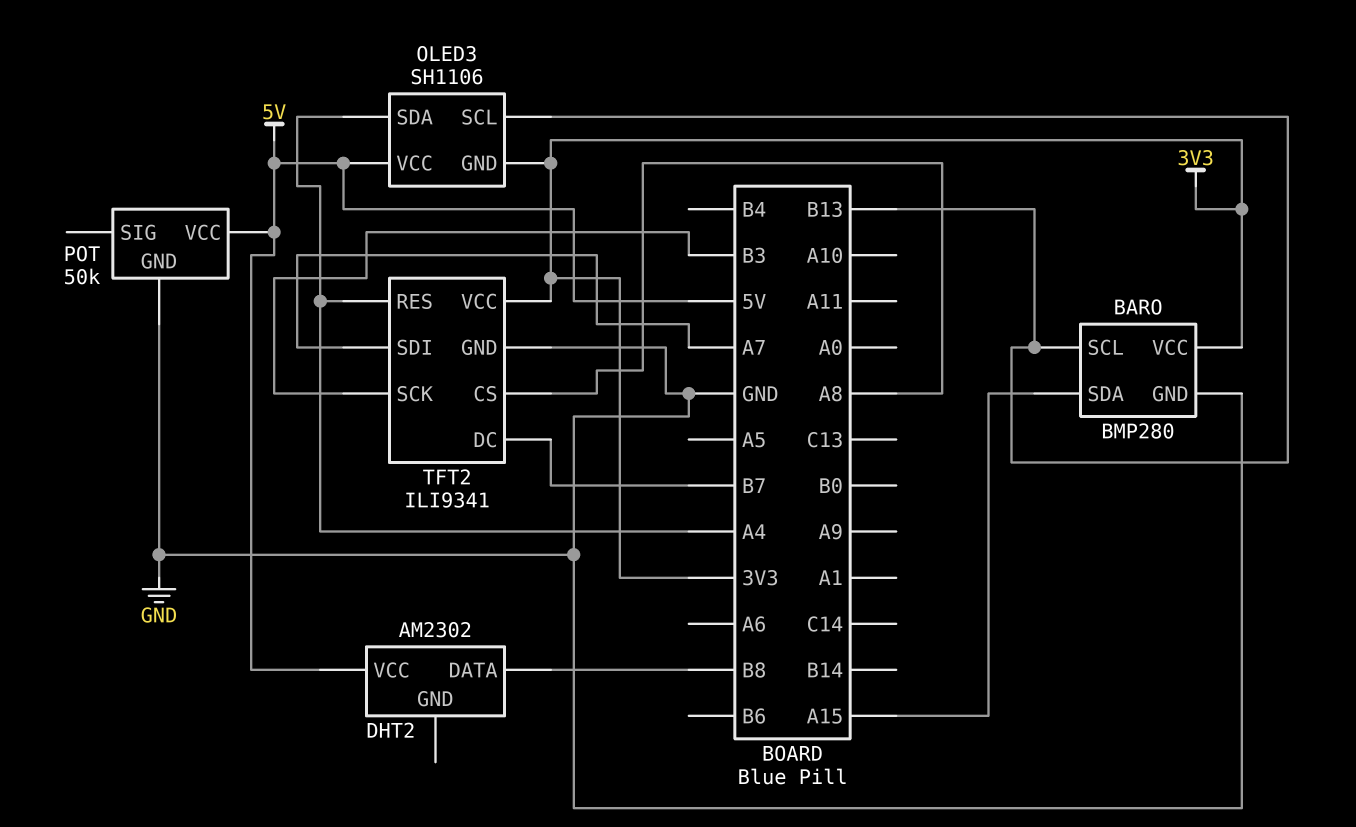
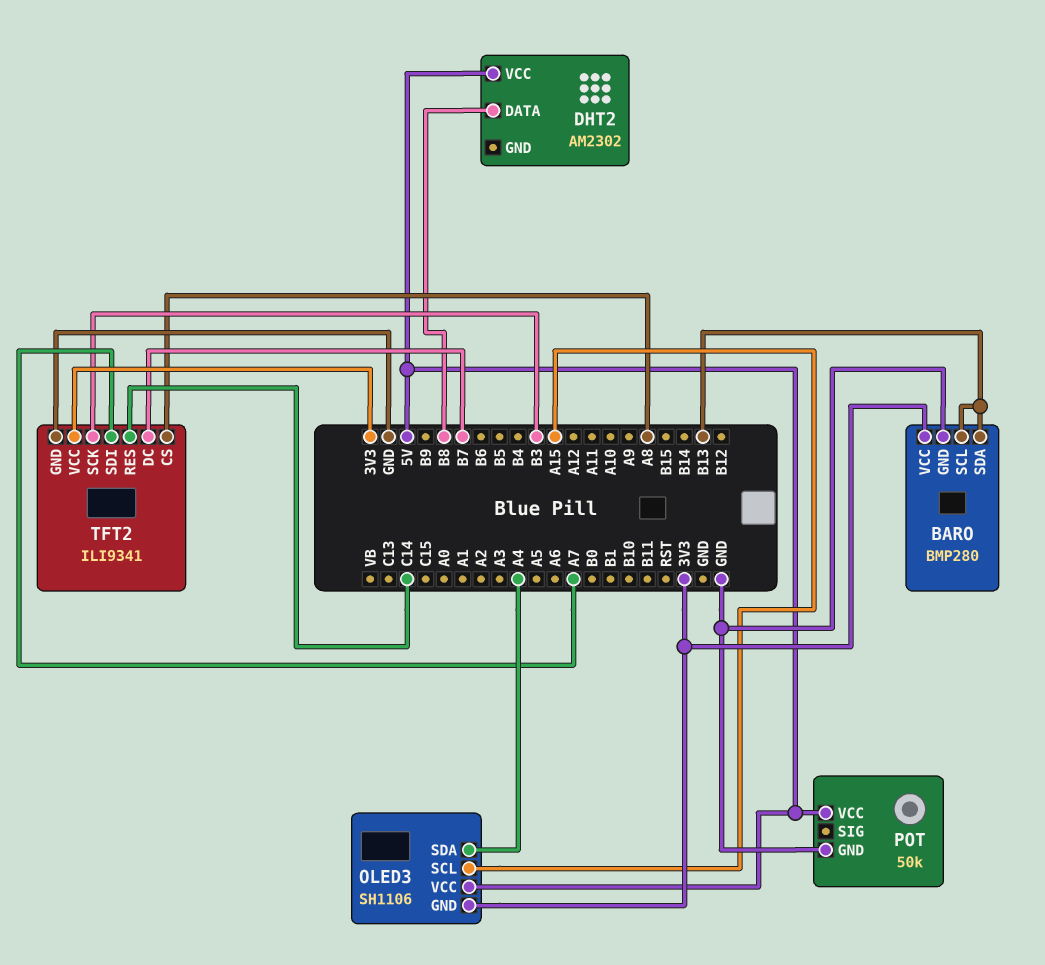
BARO pin SDA: A15 -> B13
OLED3 pin SCL: B13 -> A15
TFT2 pin RES: A4 -> C14

